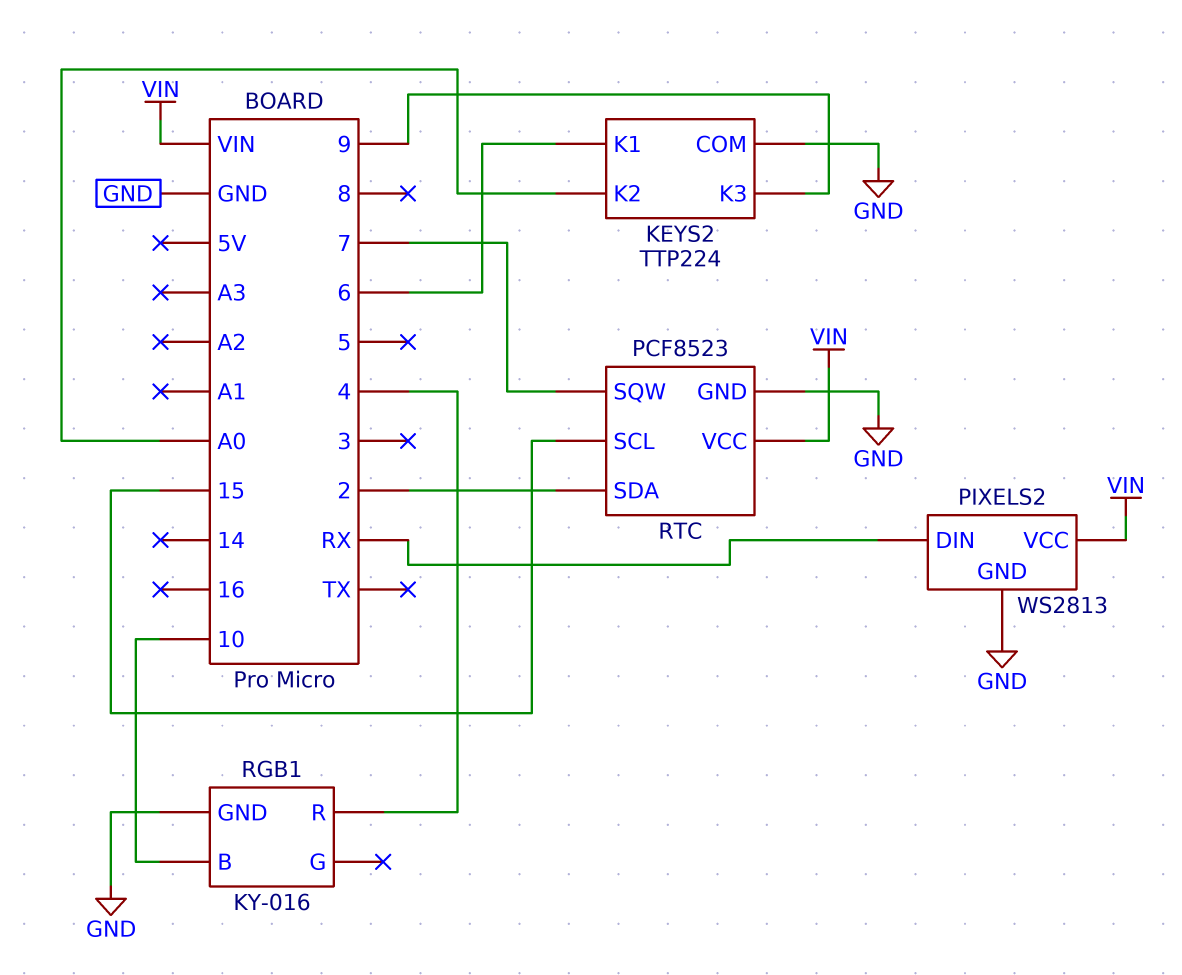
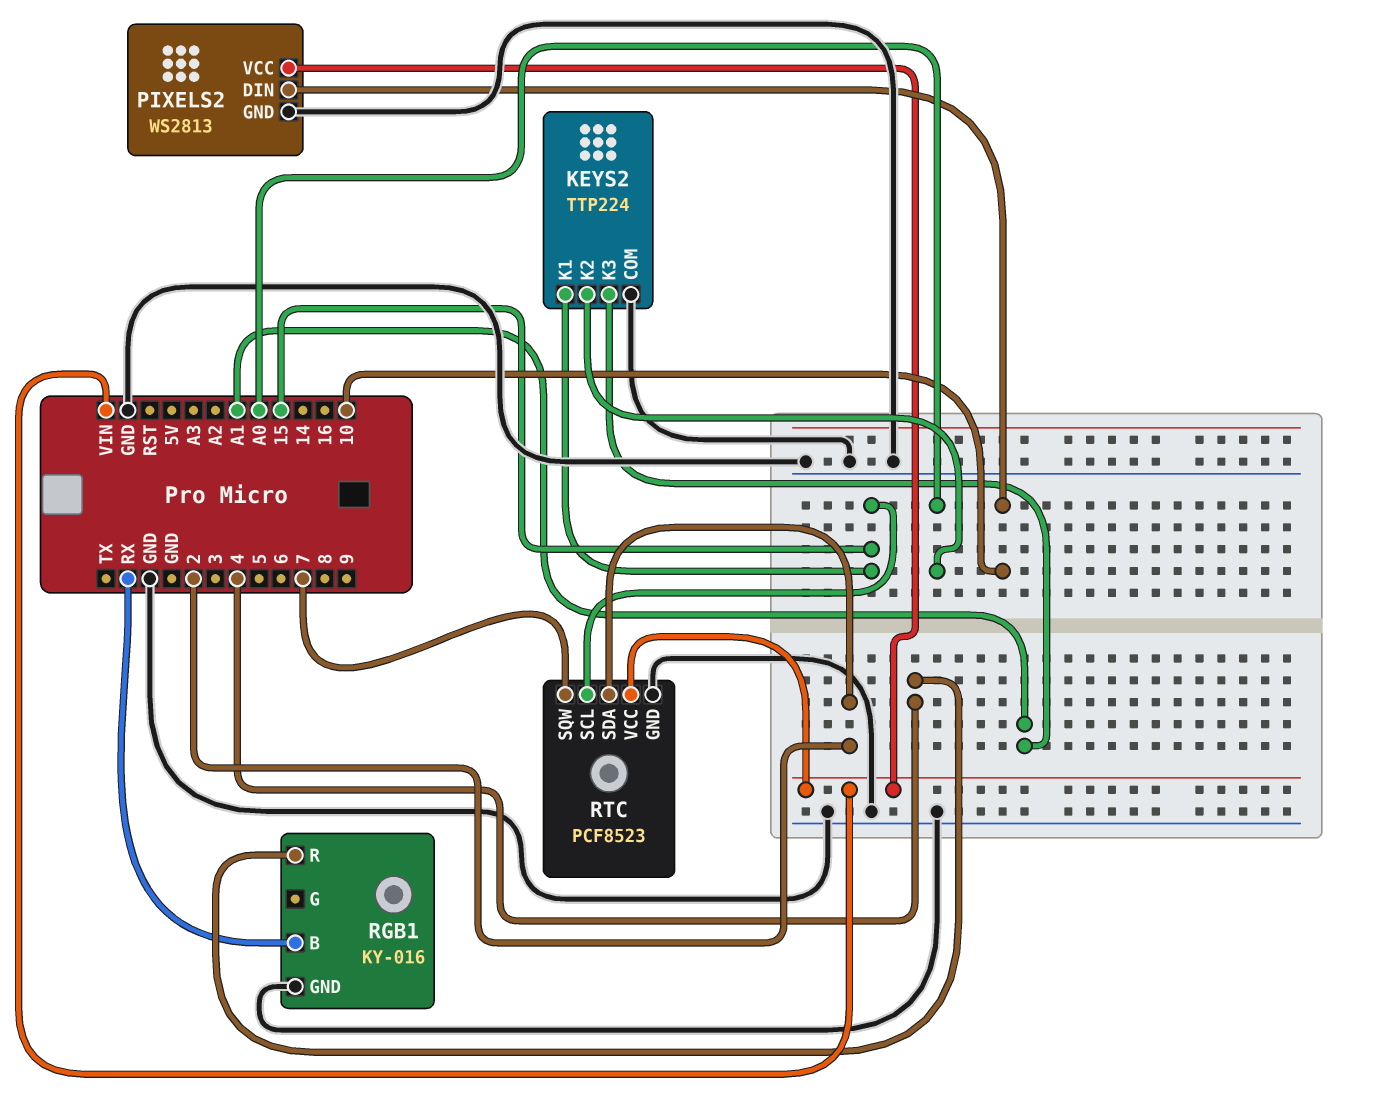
KEYS2 pin K1: 6 -> 15
KEYS2 pin K3: 9 -> A1
PIXELS2 pin DIN: RX -> 10
RGB1 pin B: 10 -> RX

